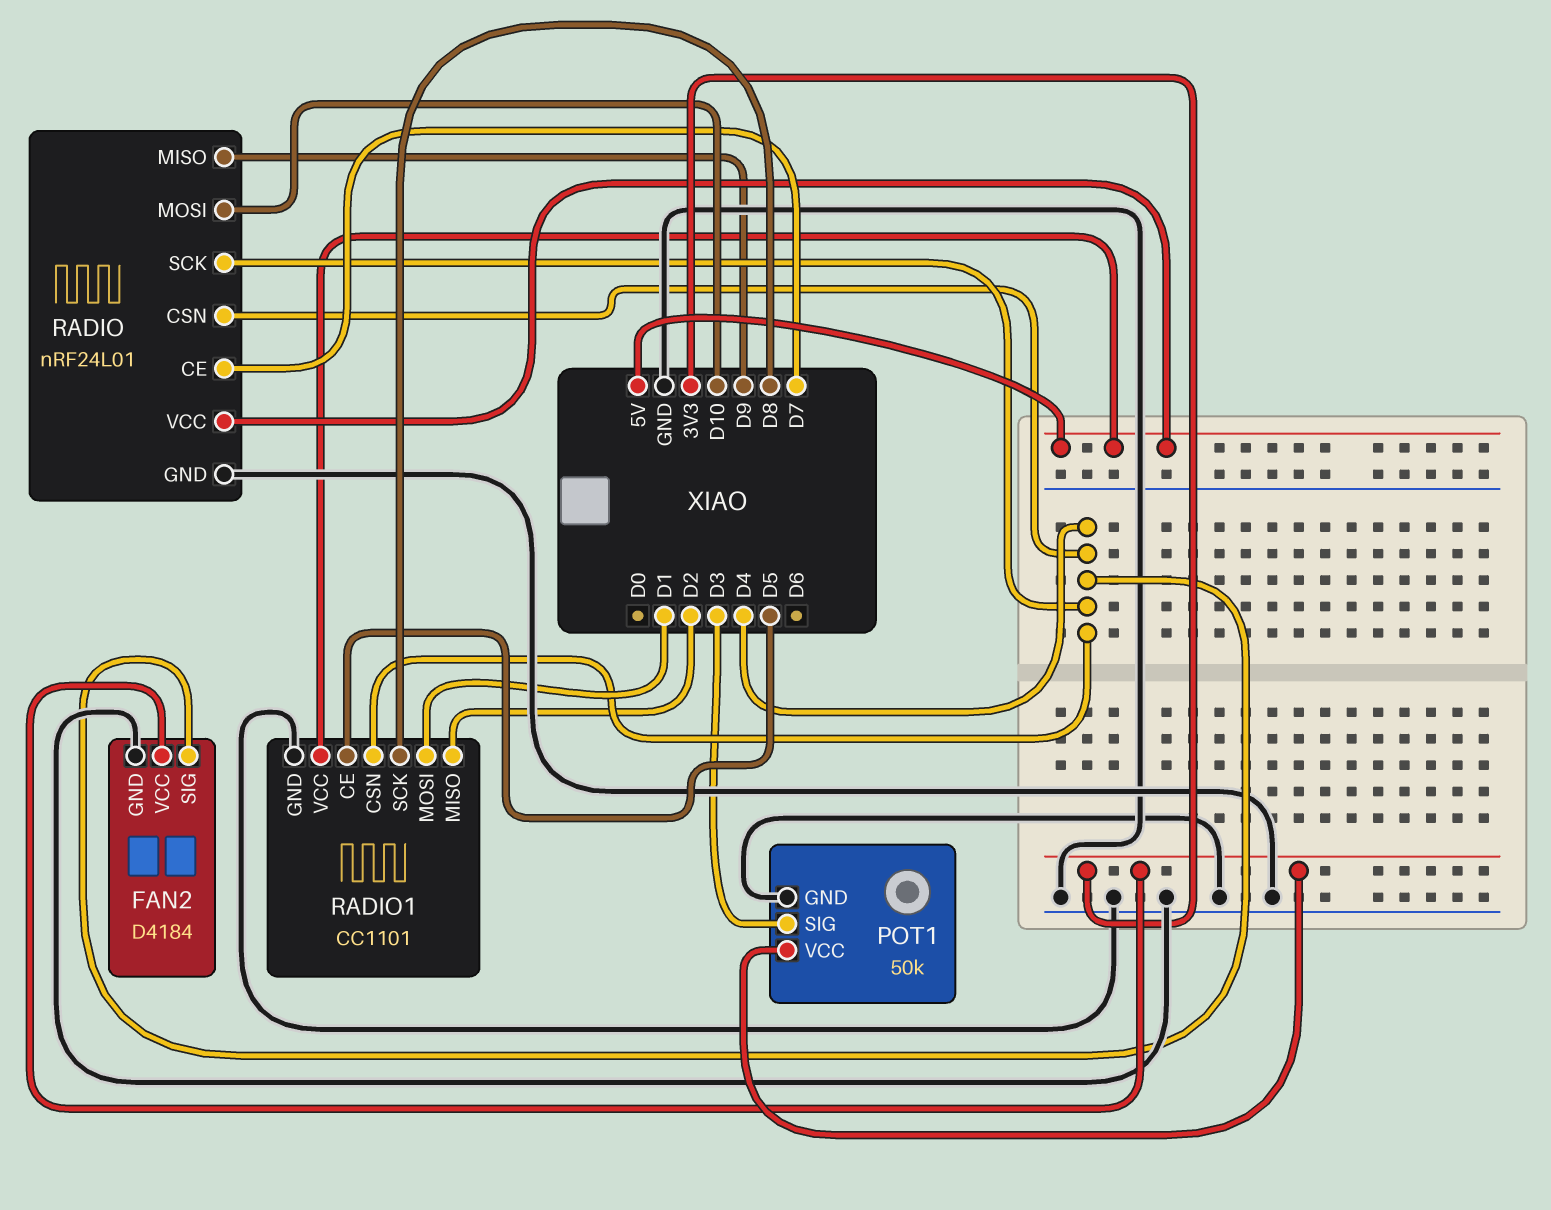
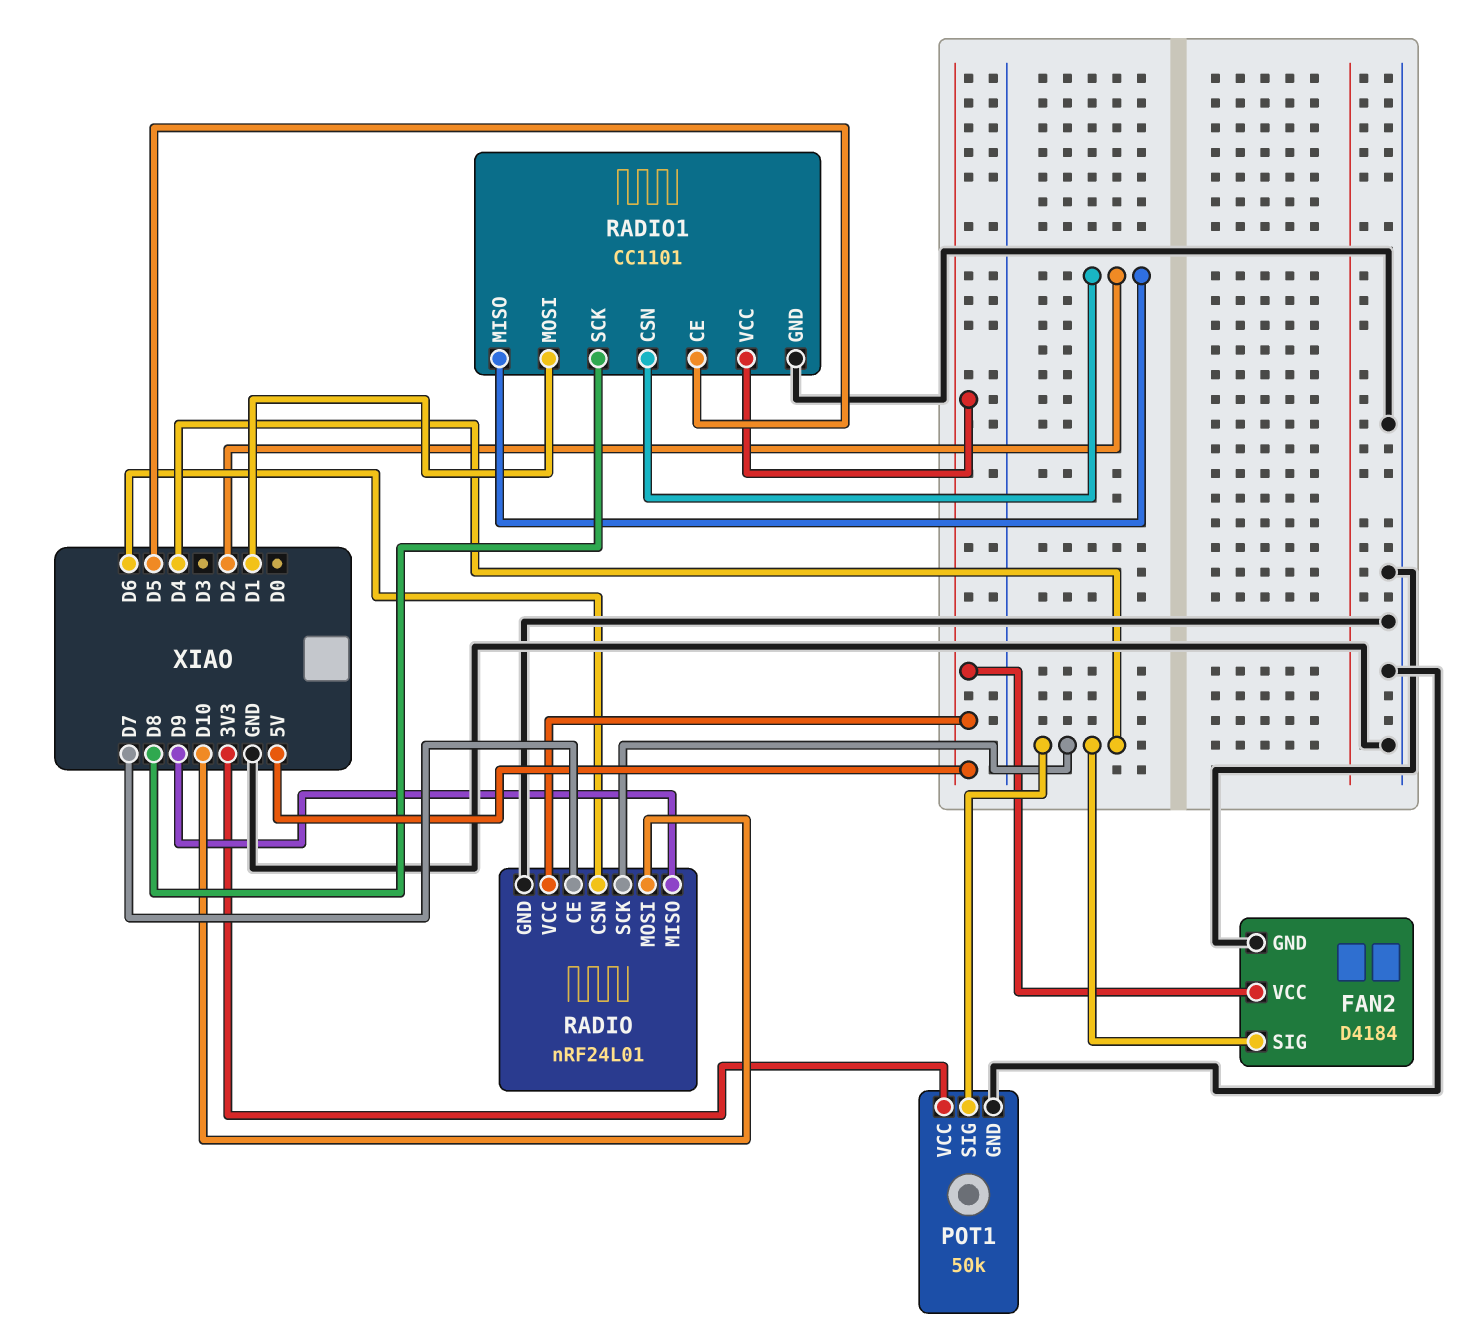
FAN2 pin VCC: 3V3 -> 5V
POT1 pin SIG: D3 -> D4
RADIO pin CSN: D4 -> D6
RADIO1 pin CSN: D4 -> D2

